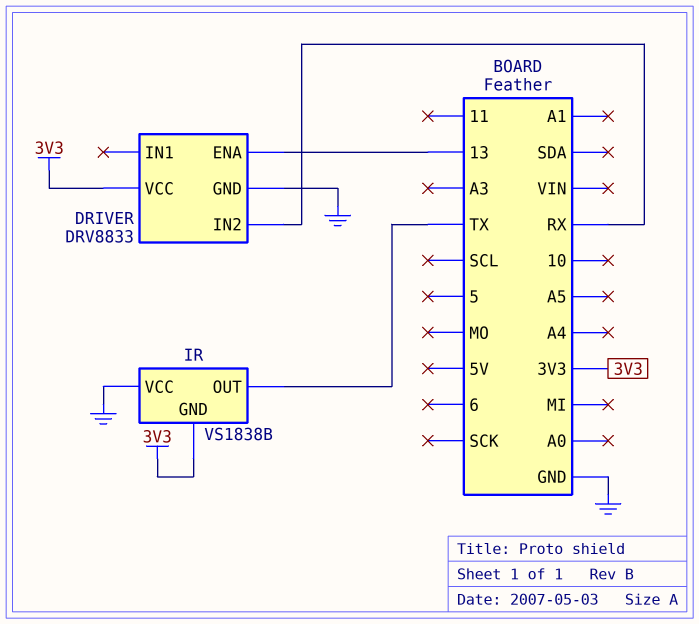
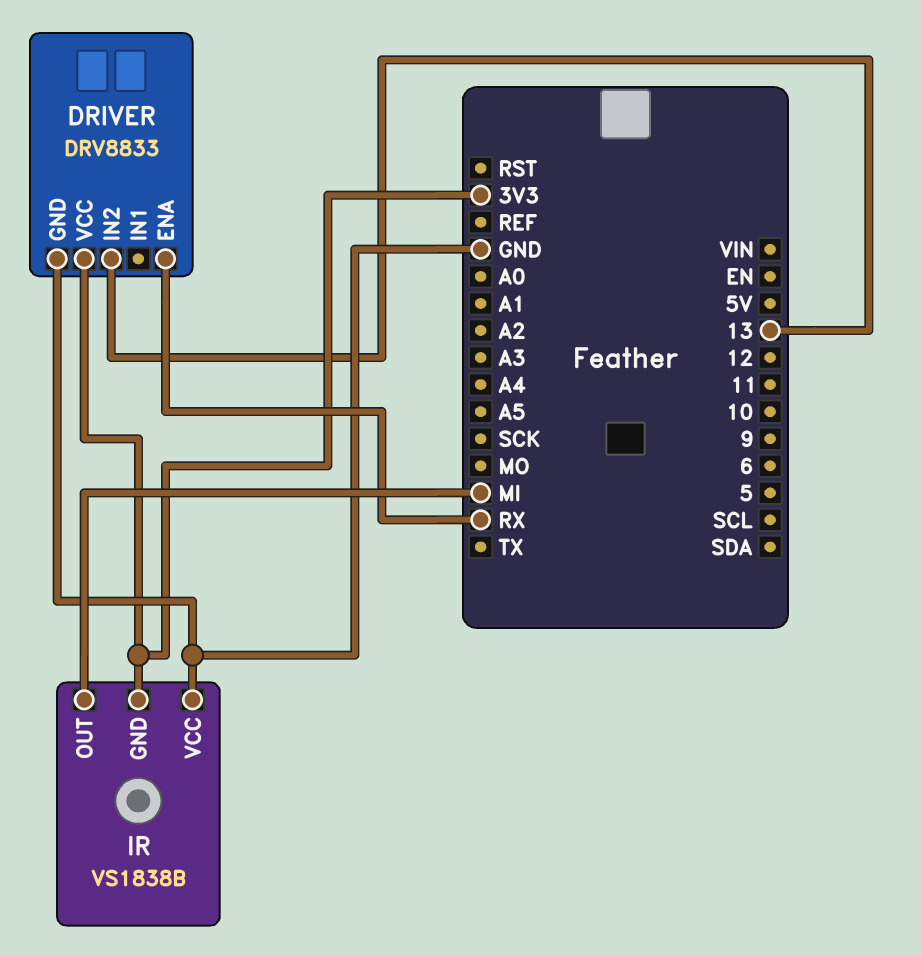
DRIVER pin ENA: 13 -> RX
DRIVER pin IN2: RX -> 13
IR pin OUT: TX -> MI

